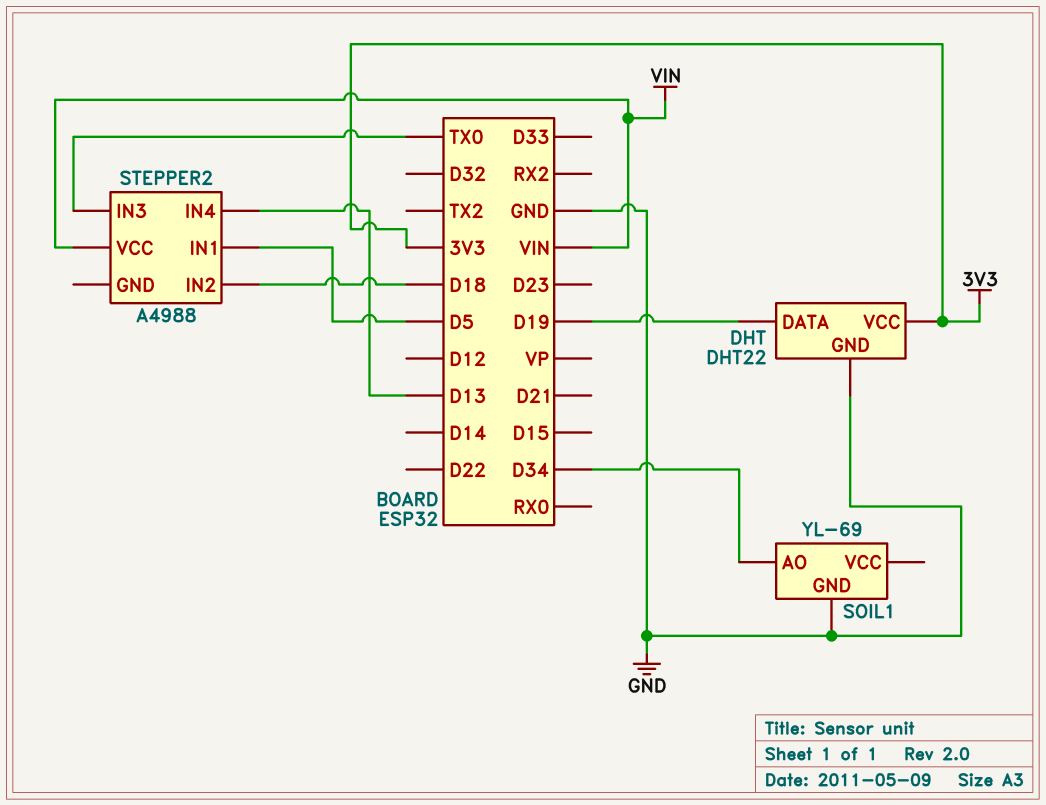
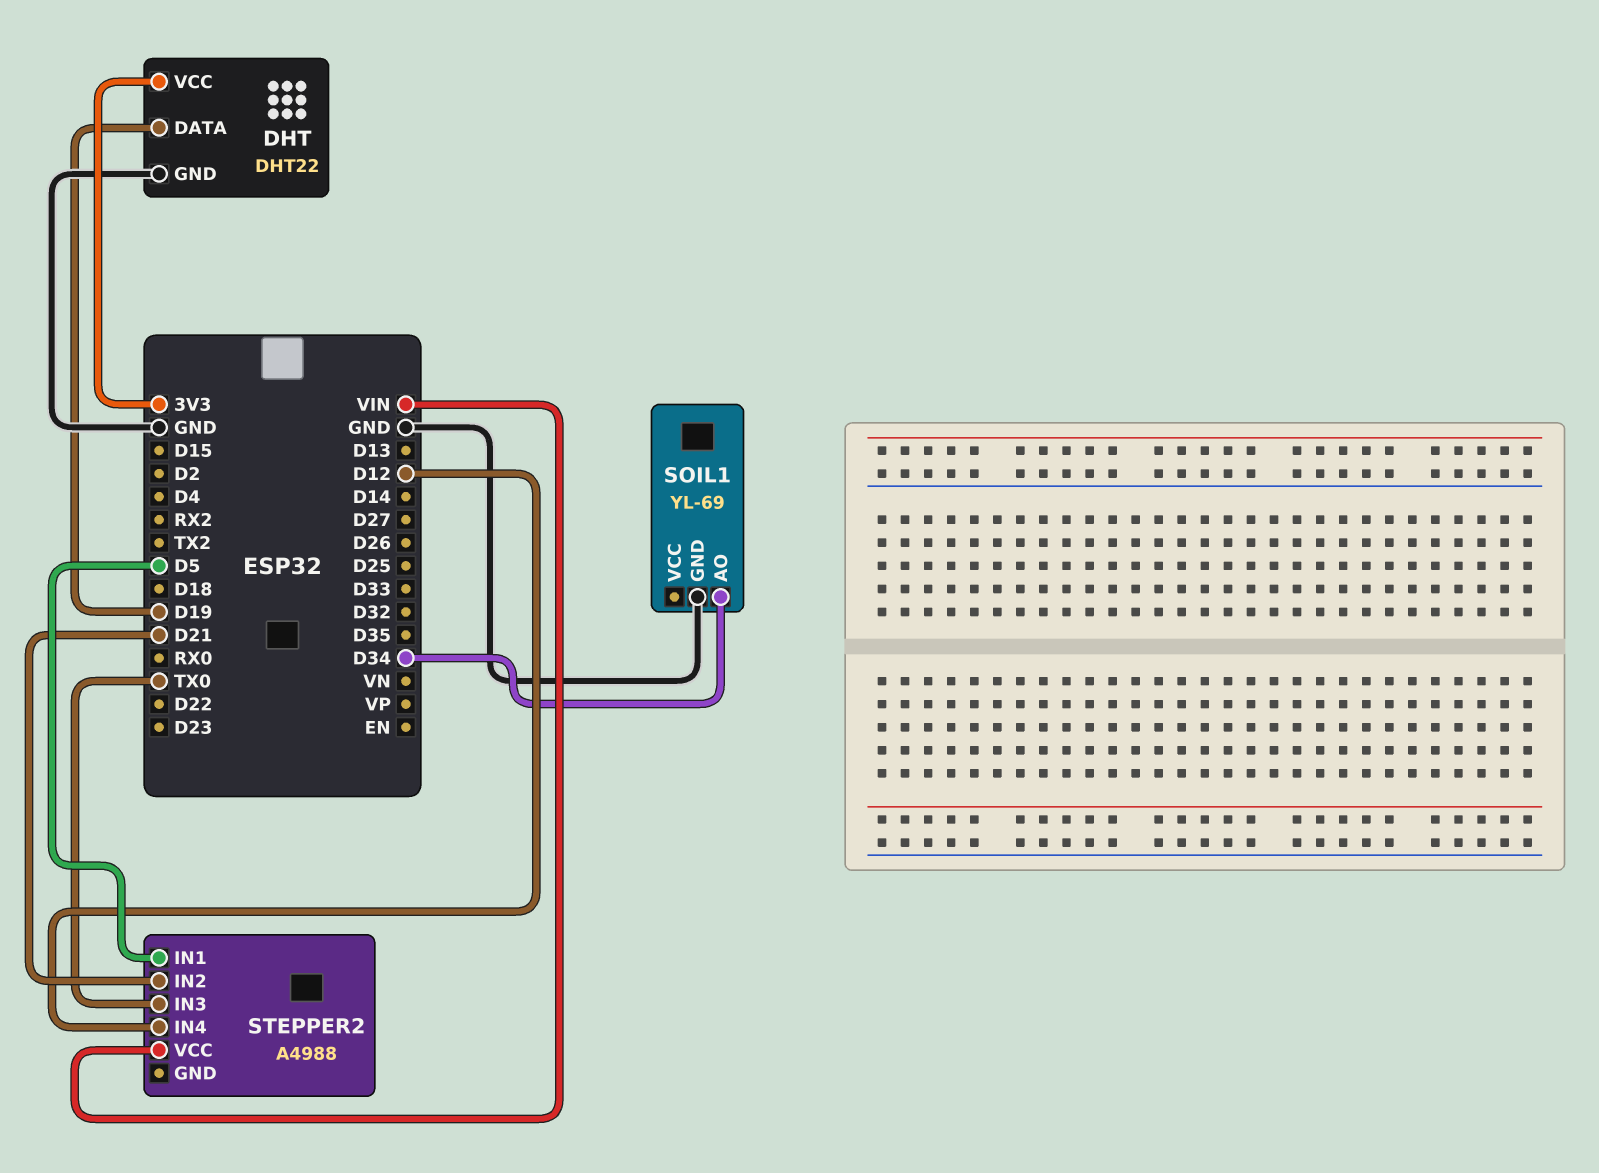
STEPPER2 pin IN2: D18 -> D21
STEPPER2 pin IN4: D13 -> D12

